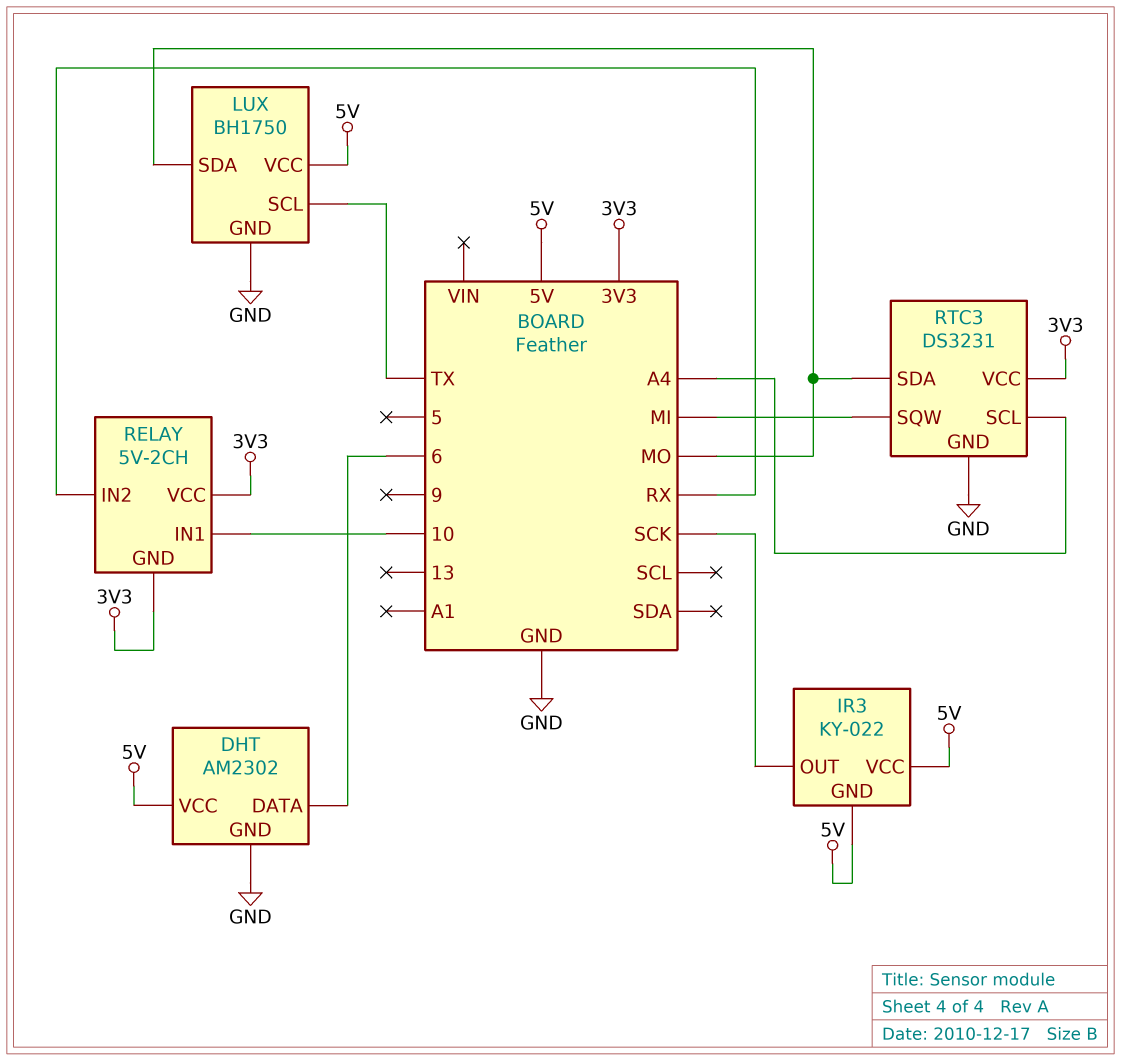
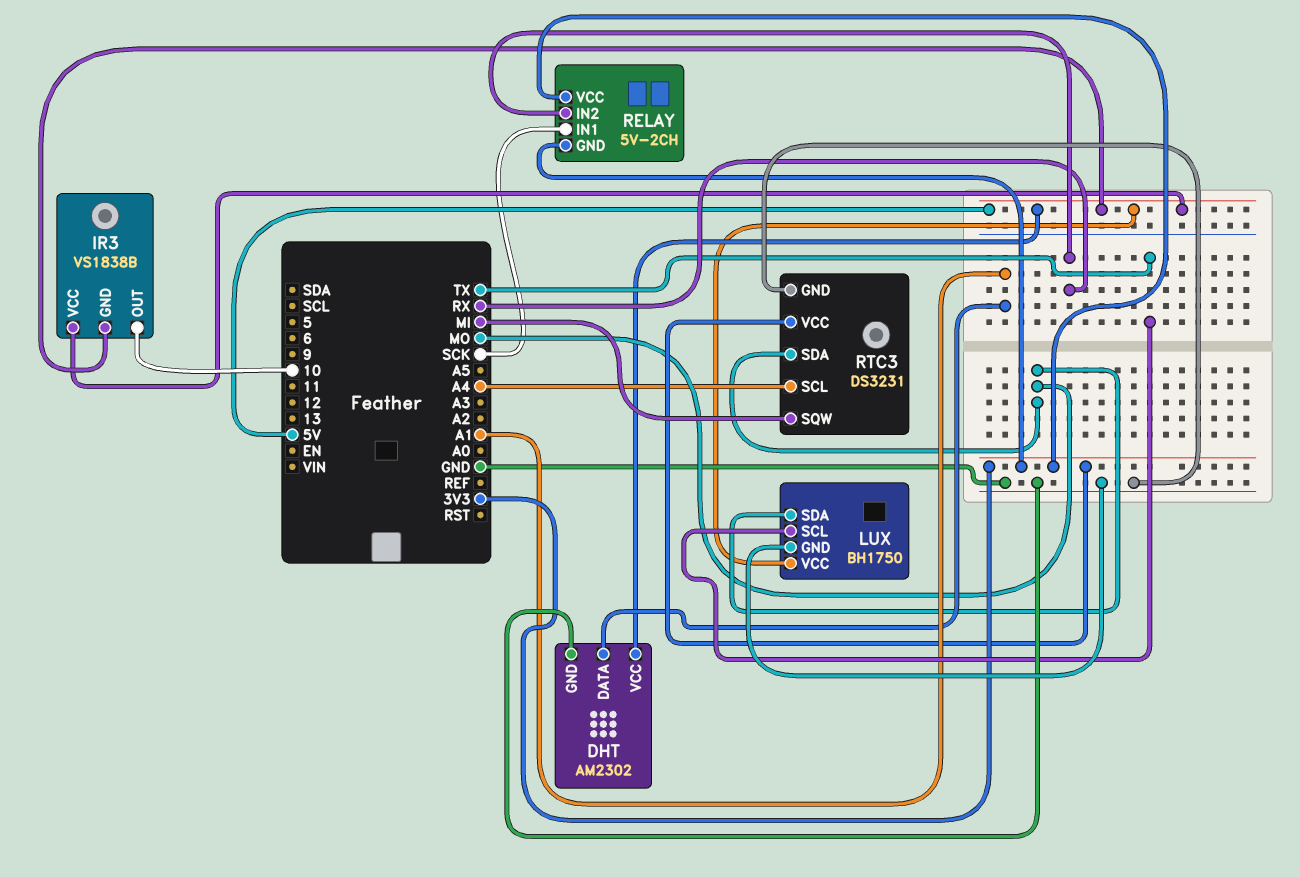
DHT pin DATA: 6 -> A1
IR3: KY-022 -> VS1838B
IR3 pin OUT: SCK -> 10
RELAY pin IN1: 10 -> SCK

